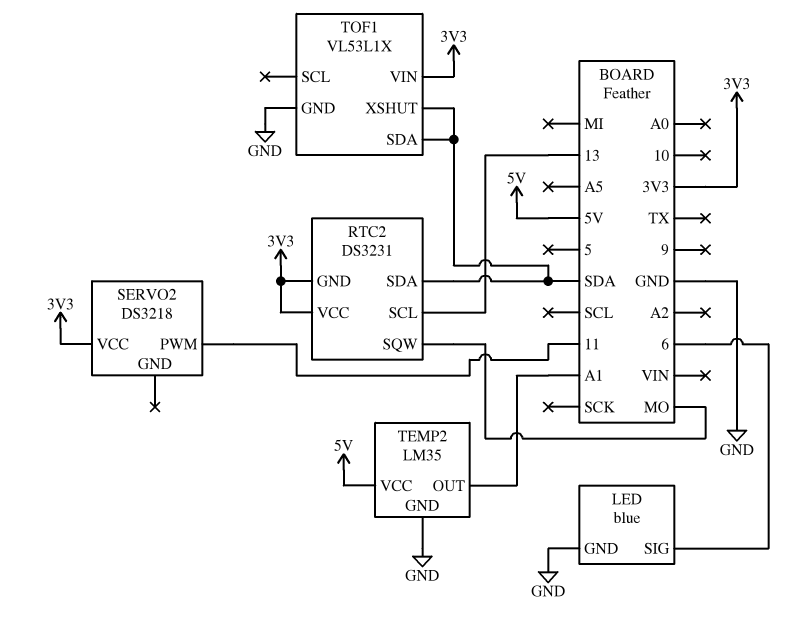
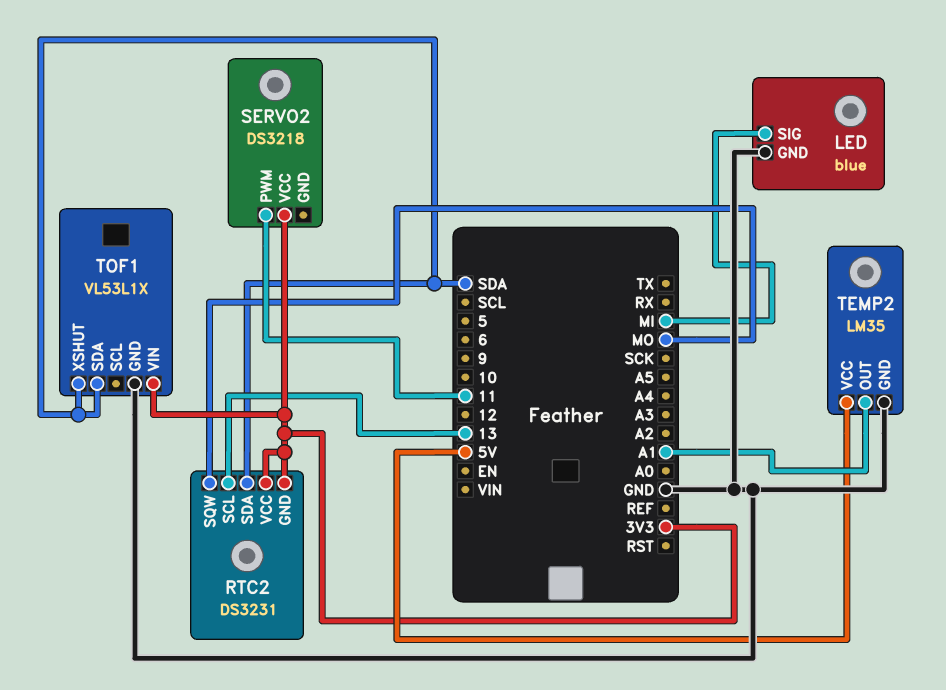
LED pin SIG: 6 -> MI

